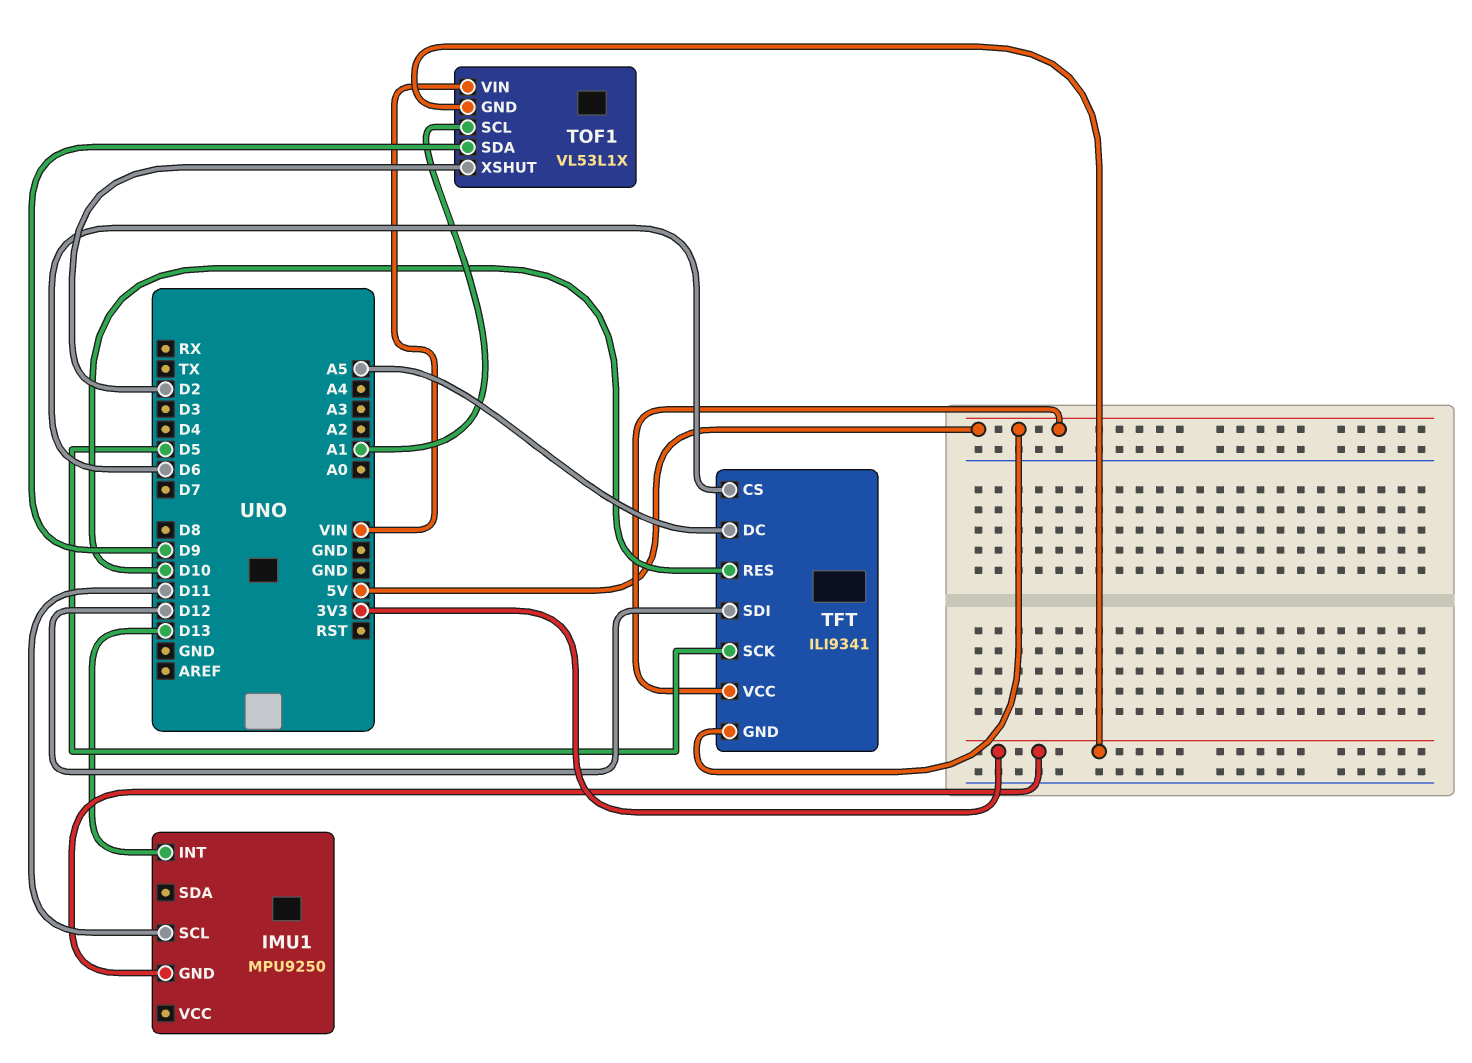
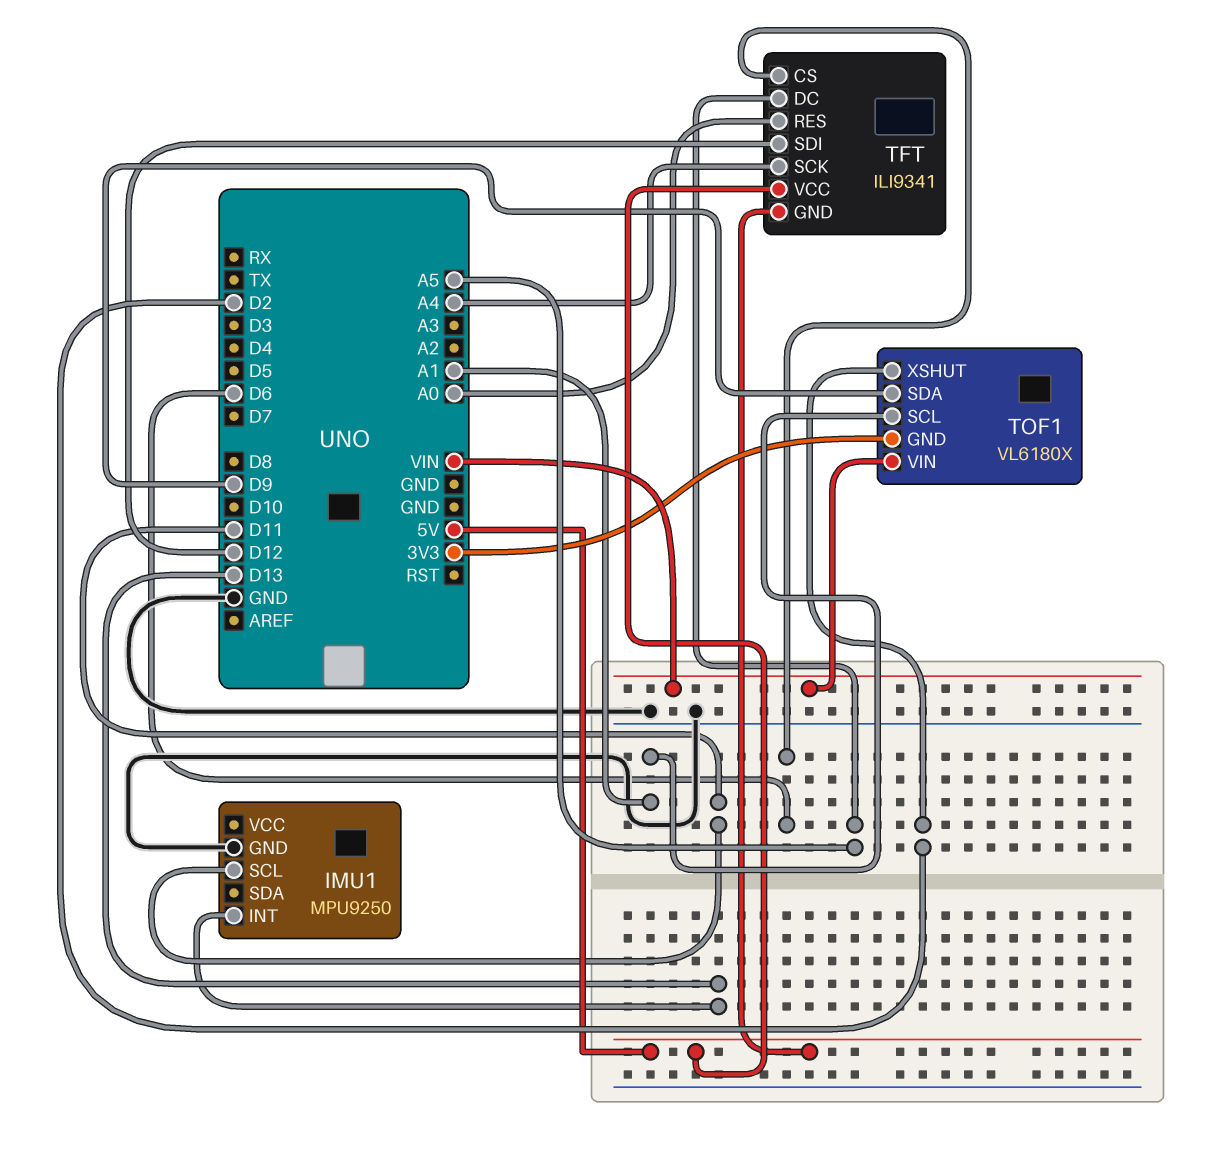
IMU1 pin GND: 3V3 -> GND
TFT pin RES: D10 -> A0
TFT pin SCK: D5 -> A4
TOF1: VL53L1X -> VL6180X

